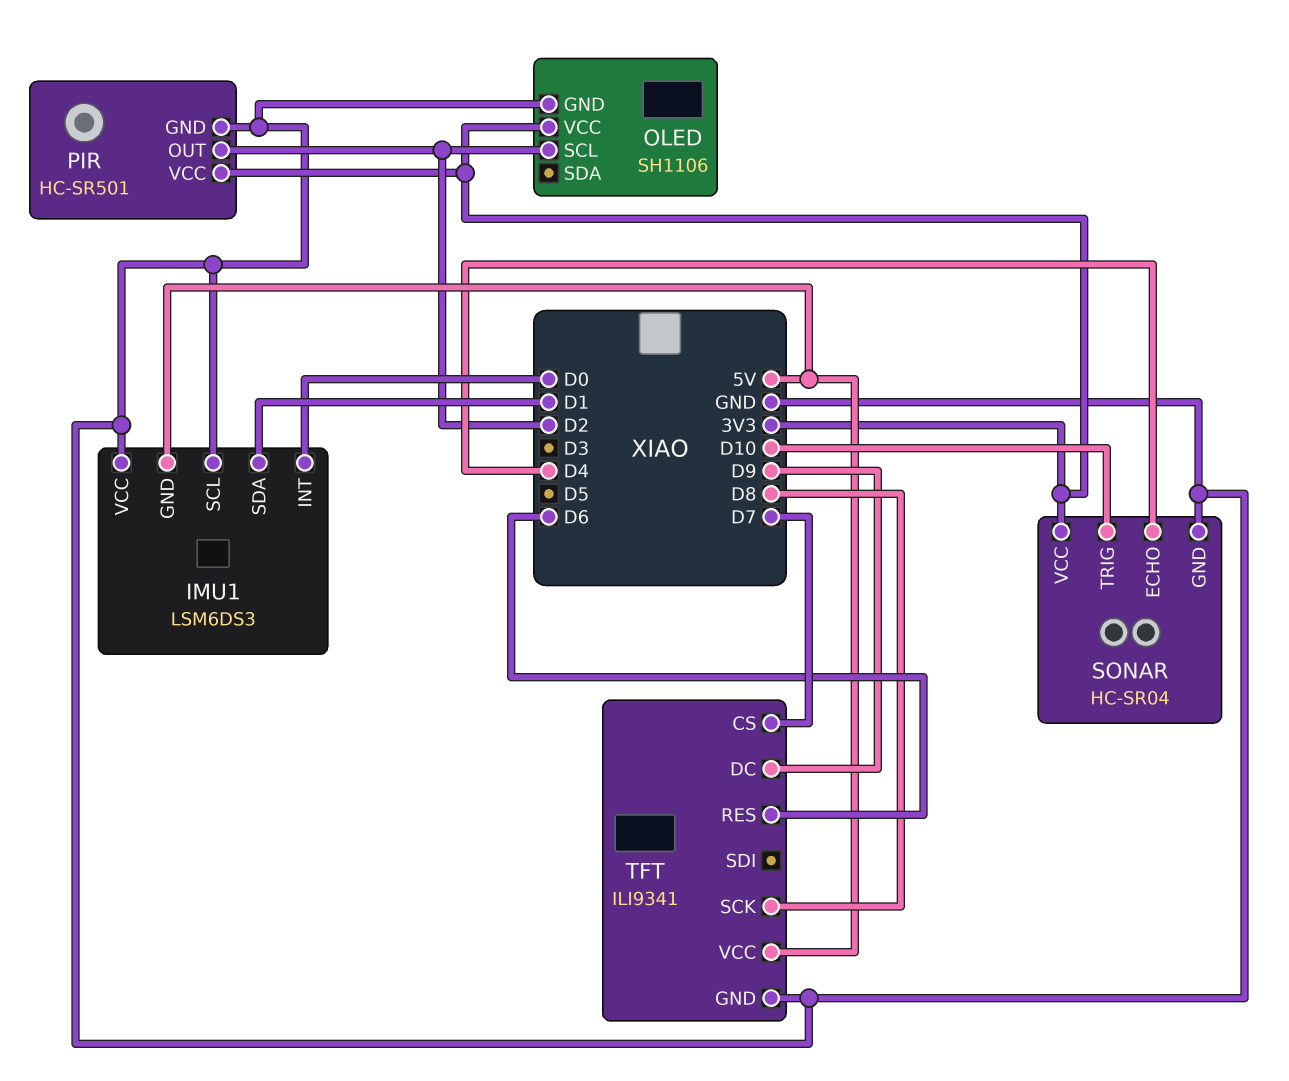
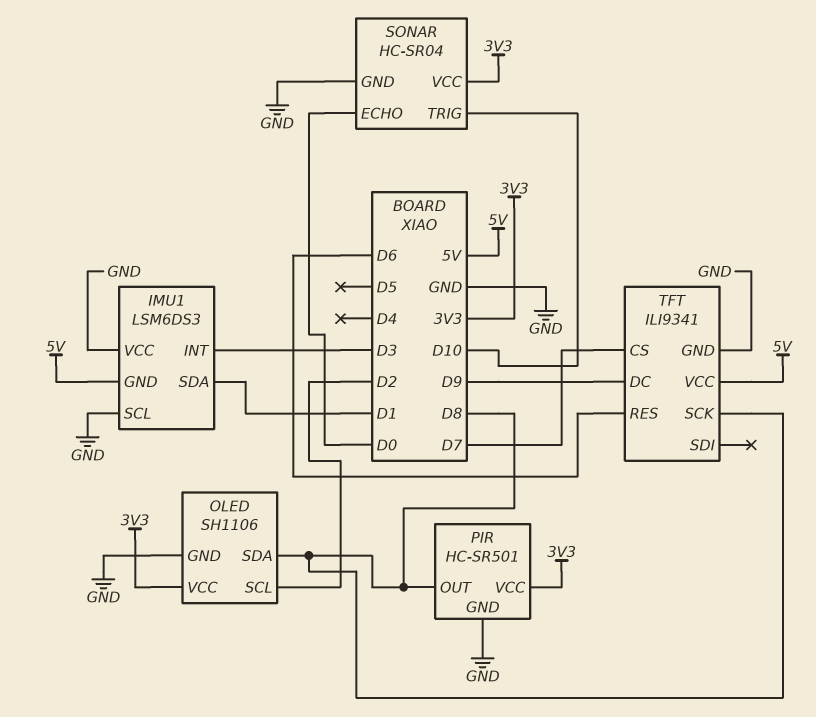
IMU1 pin INT: D0 -> D3
OLED pin SDA: none -> D8
PIR pin OUT: D2 -> D8
SONAR pin ECHO: D4 -> D0

